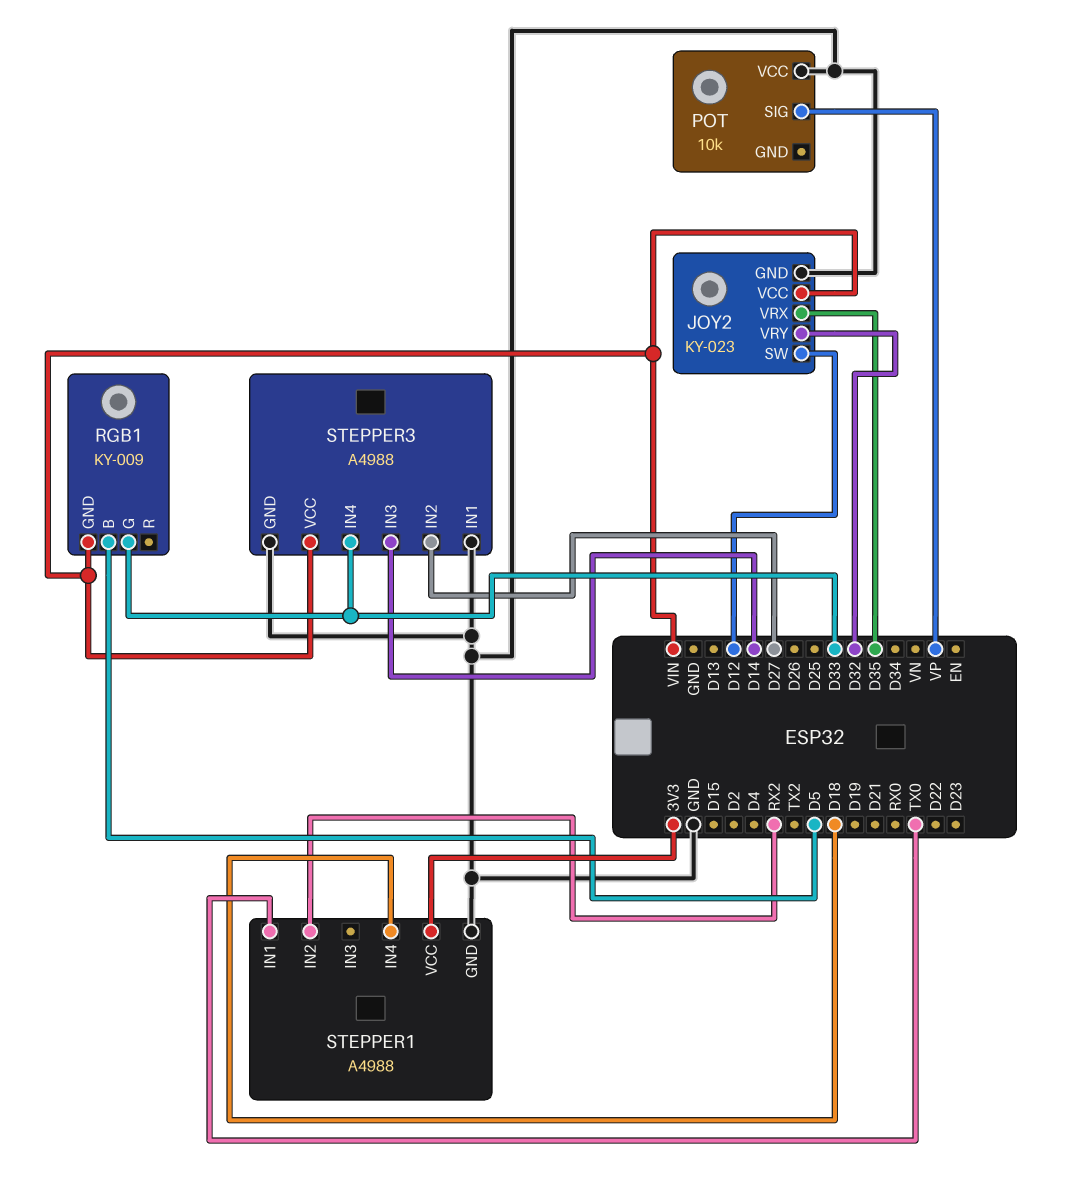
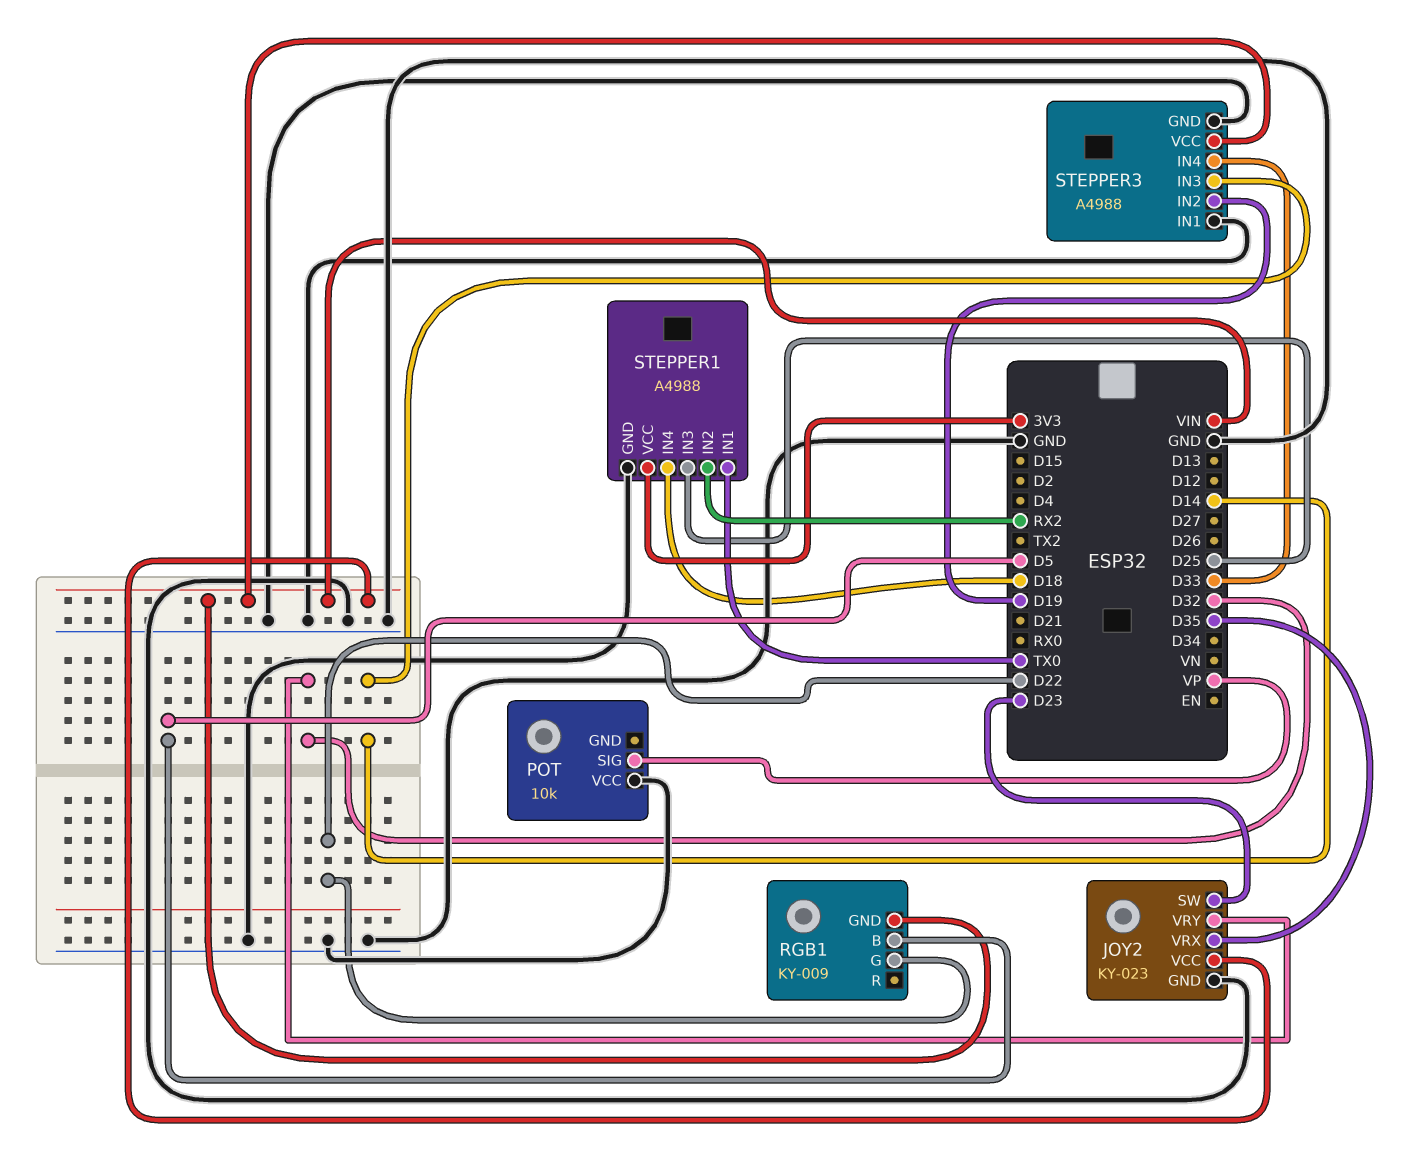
JOY2 pin SW: D12 -> D23
RGB1 pin G: D33 -> D22
STEPPER1 pin IN3: none -> D25
STEPPER3 pin IN2: D27 -> D19

